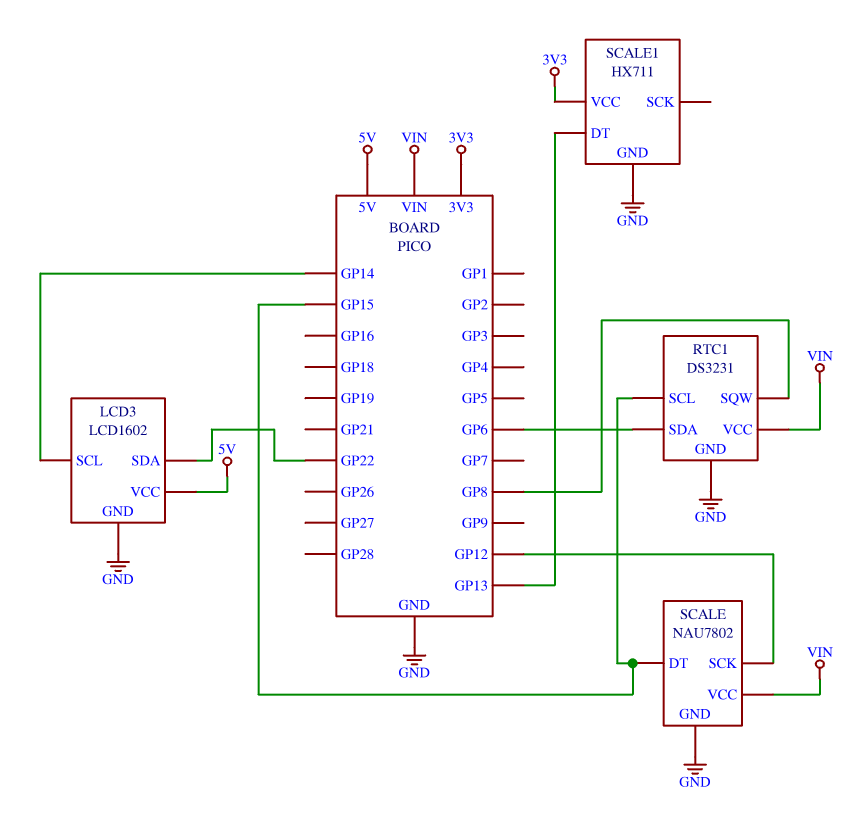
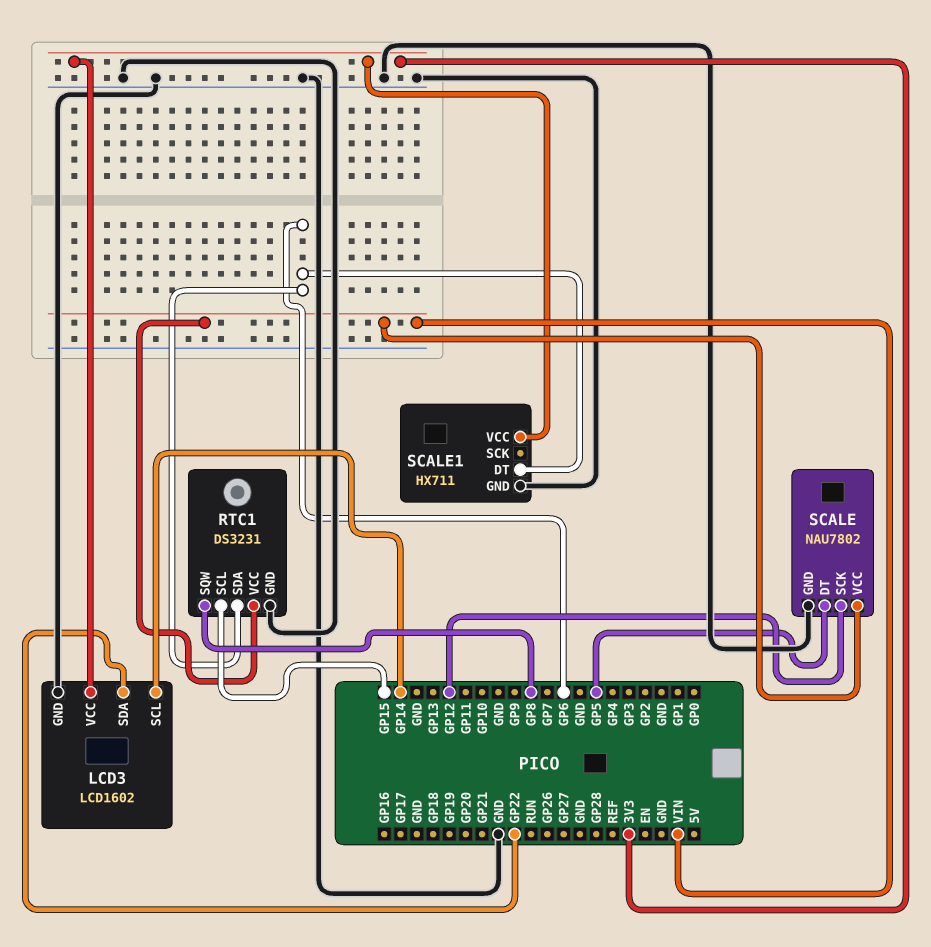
LCD3 pin VCC: 5V -> 3V3
SCALE pin DT: GP15 -> GP5
SCALE1 pin DT: GP13 -> GP6

